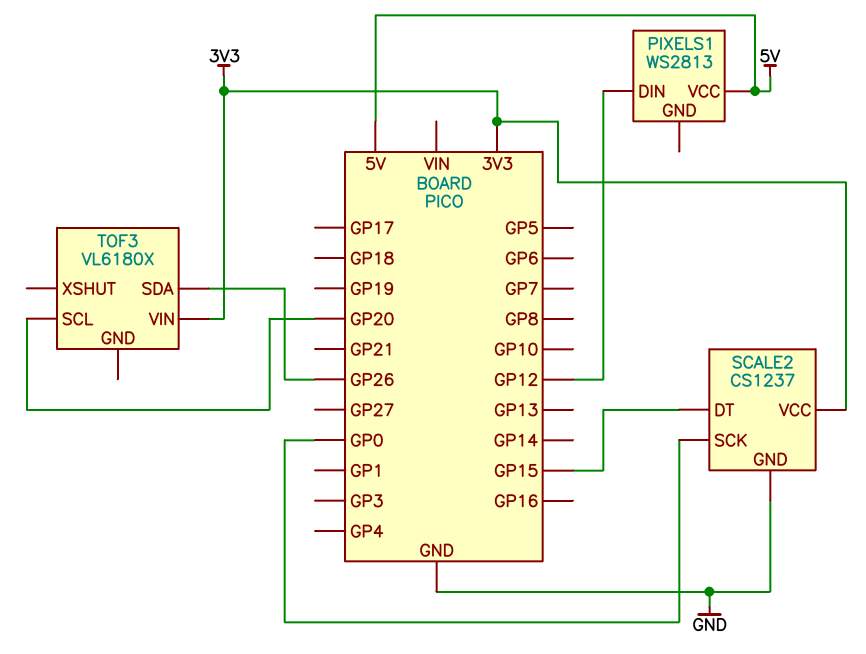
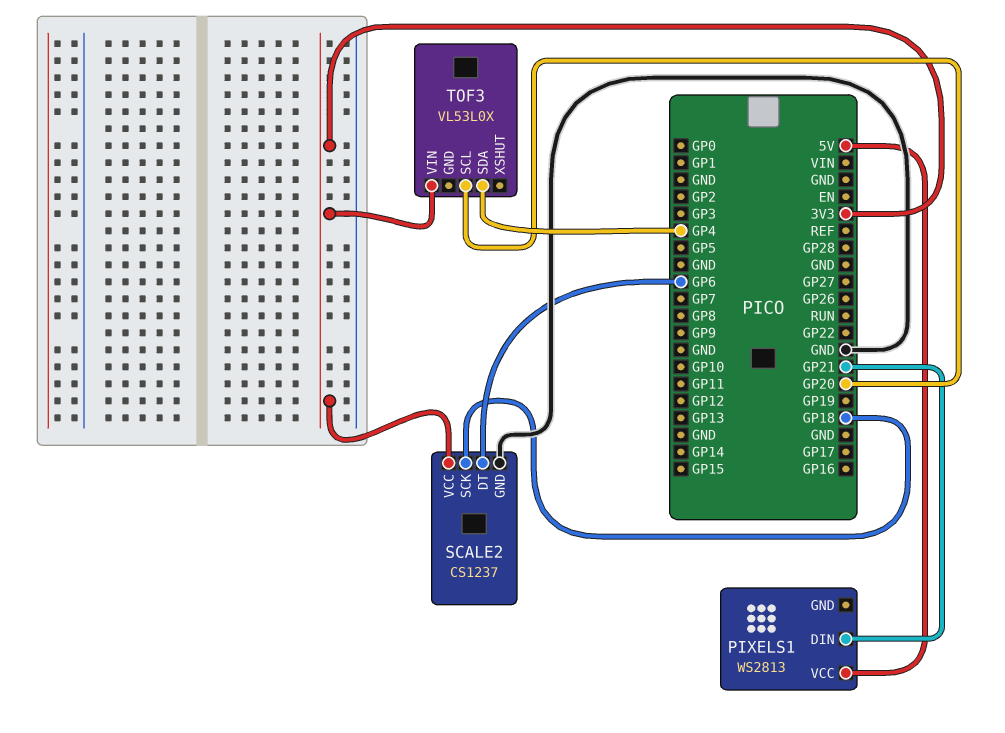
PIXELS1 pin DIN: GP12 -> GP21
SCALE2 pin DT: GP15 -> GP6
SCALE2 pin SCK: GP0 -> GP18
TOF3: VL6180X -> VL53L0X
TOF3 pin SDA: GP26 -> GP4

